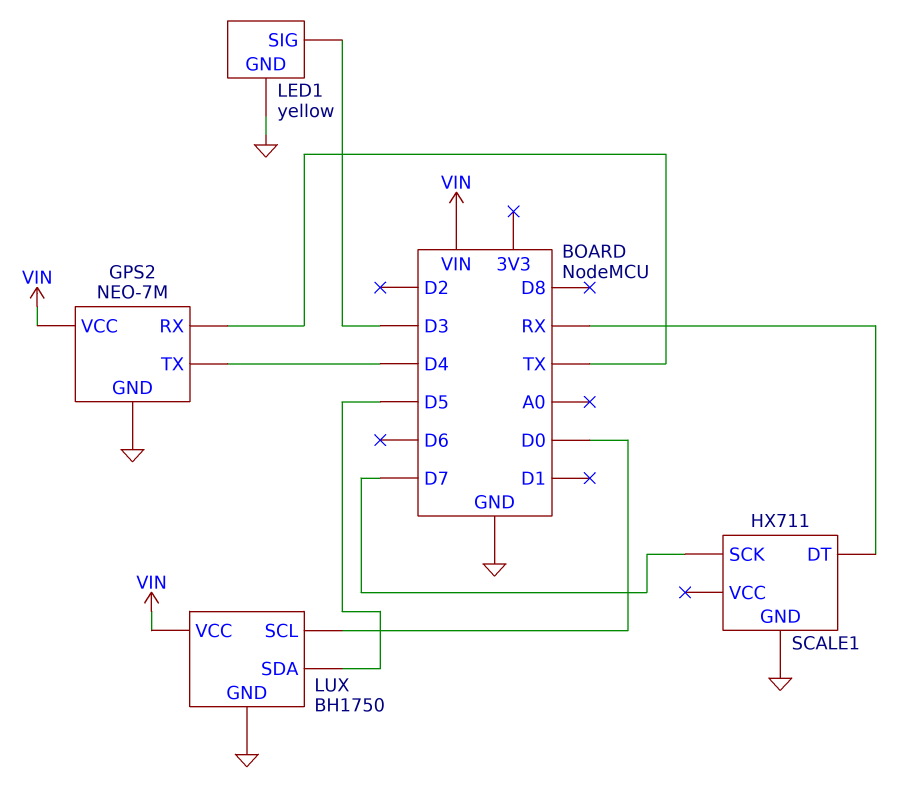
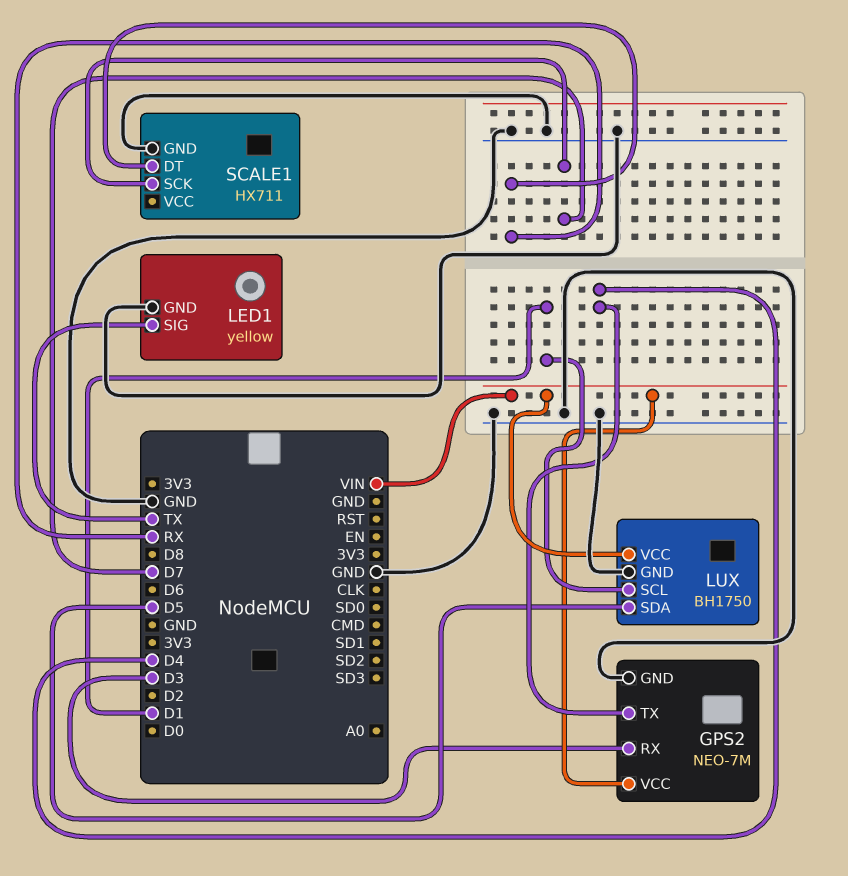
GPS2 pin RX: TX -> D3
LED1 pin SIG: D3 -> TX
LUX pin SCL: D0 -> D1

